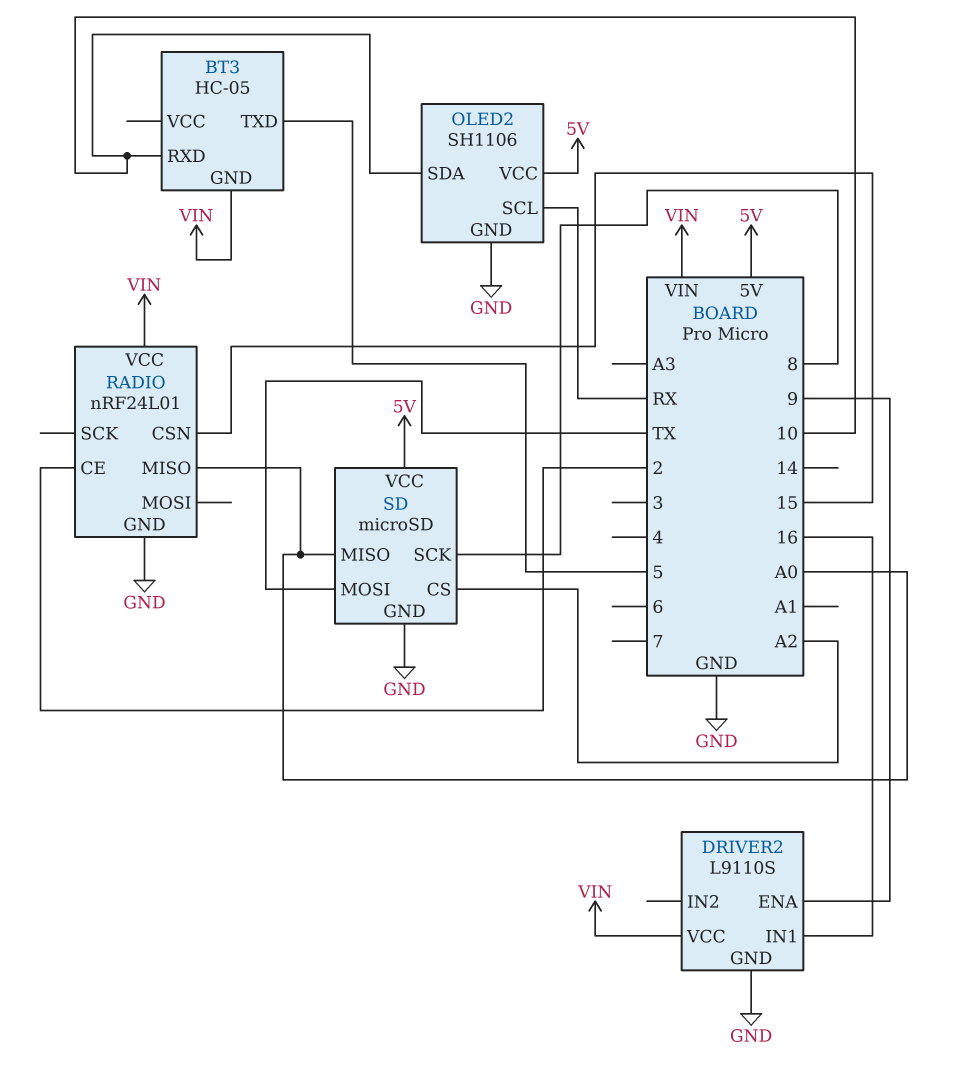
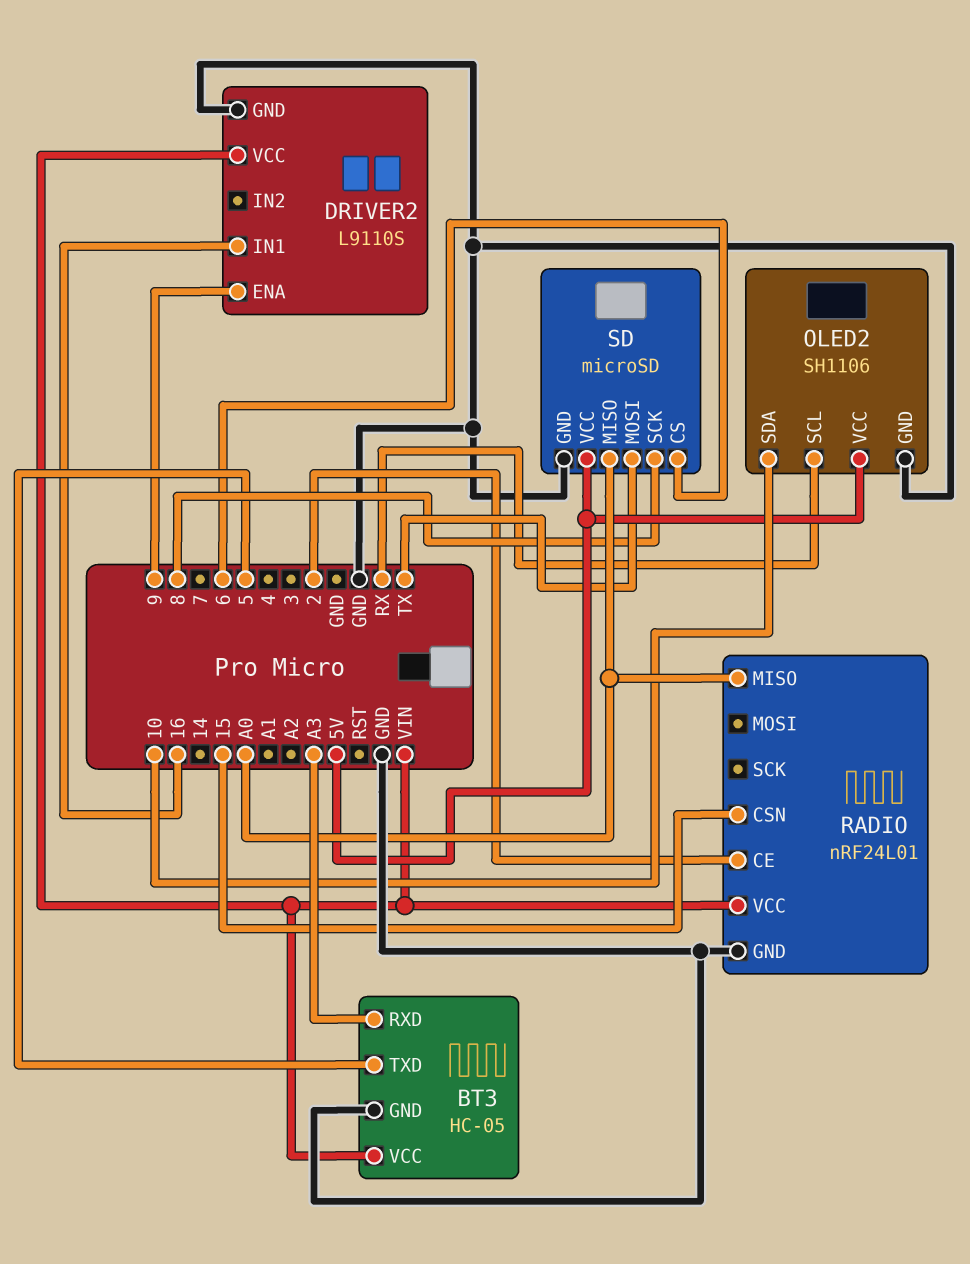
BT3 pin GND: VIN -> GND
BT3 pin RXD: 10 -> A3
BT3 pin VCC: none -> VIN
SD pin CS: A2 -> 6

